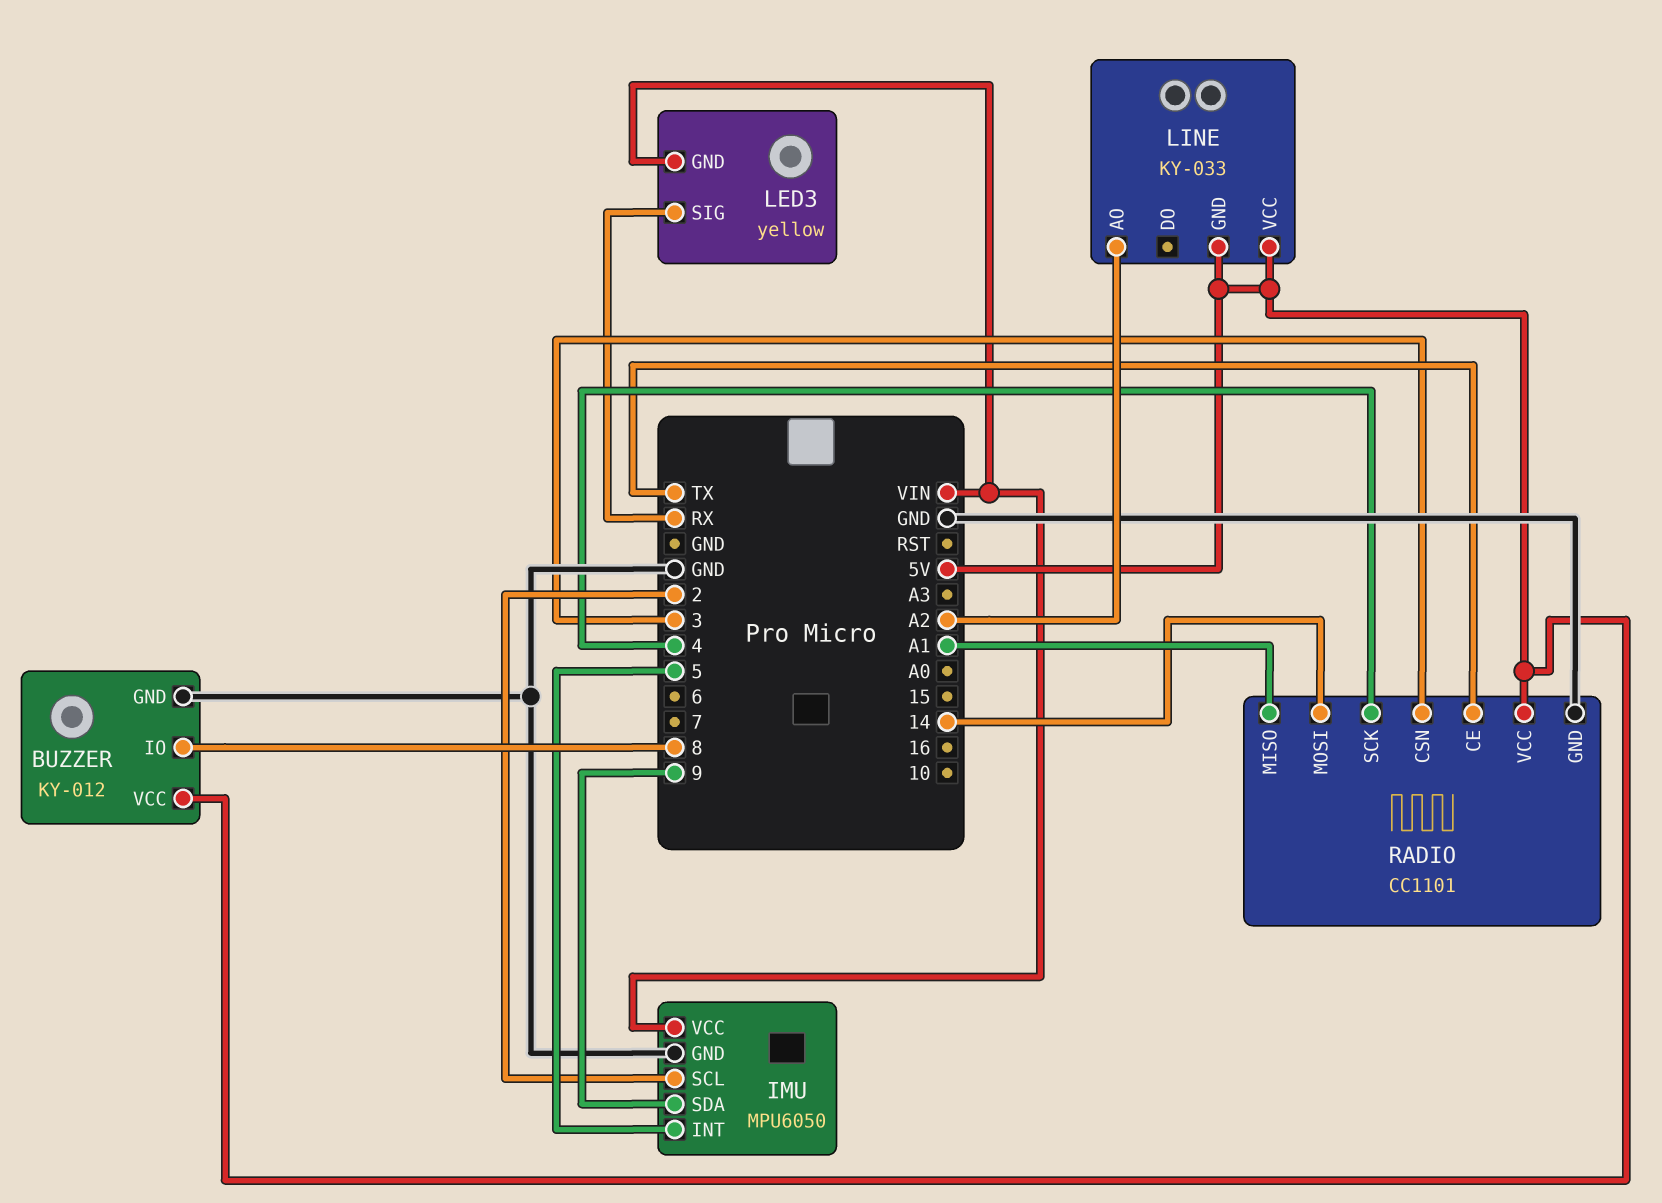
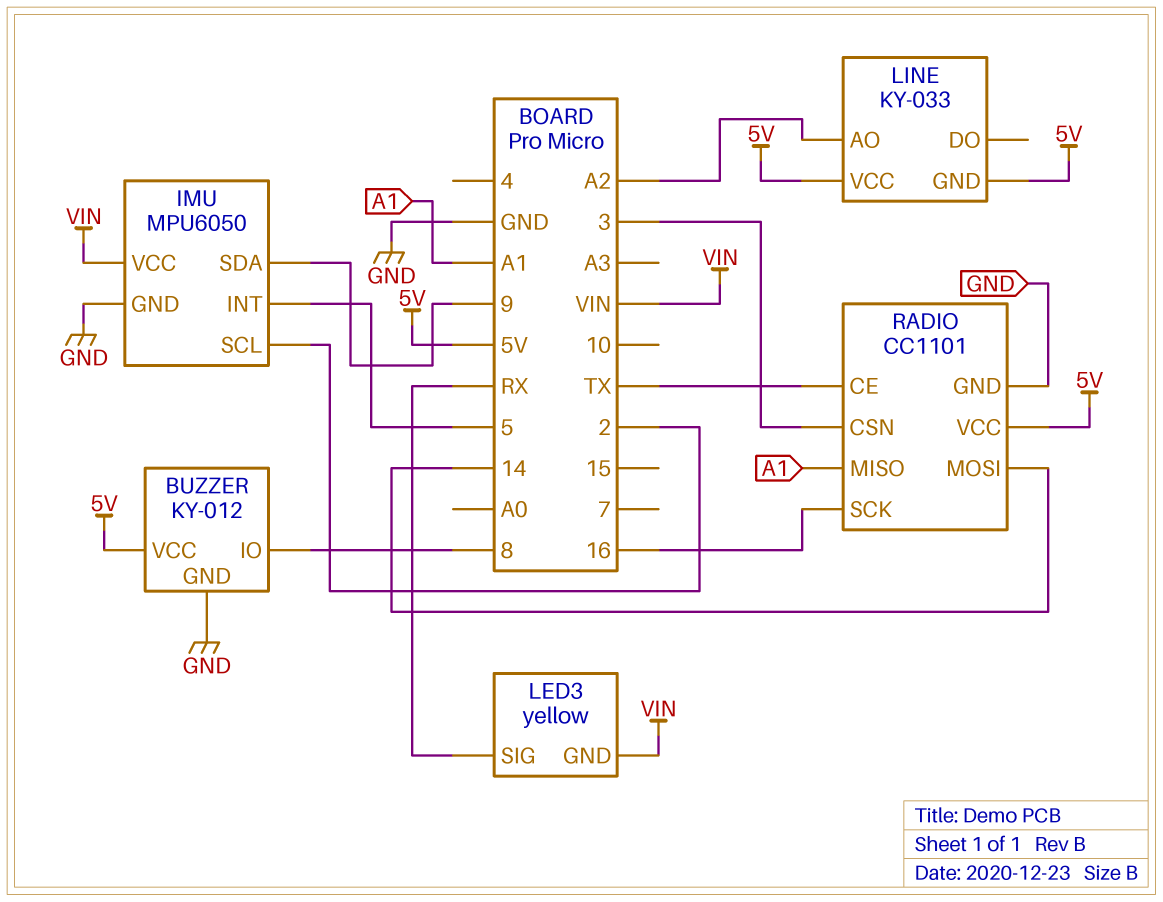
RADIO pin SCK: 4 -> 16

